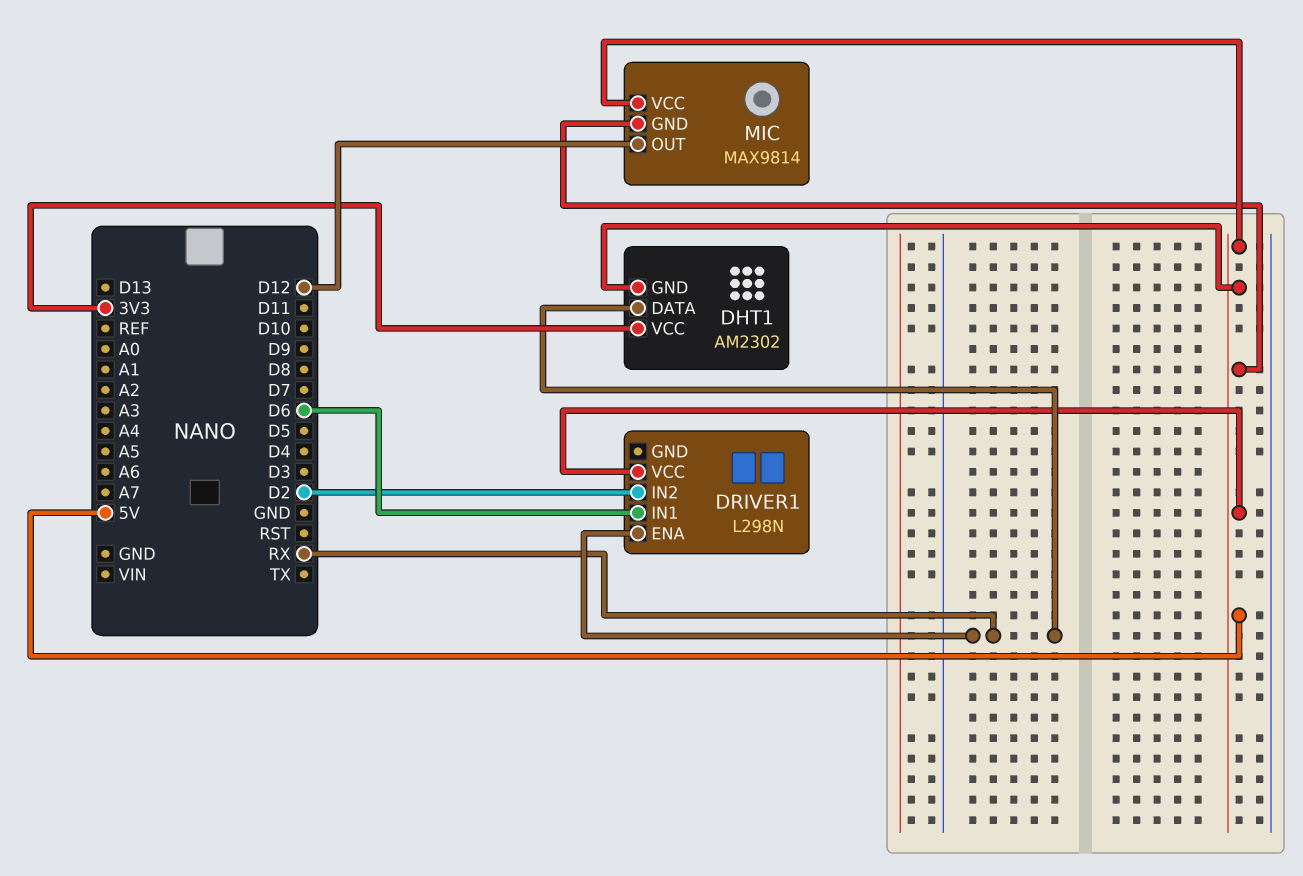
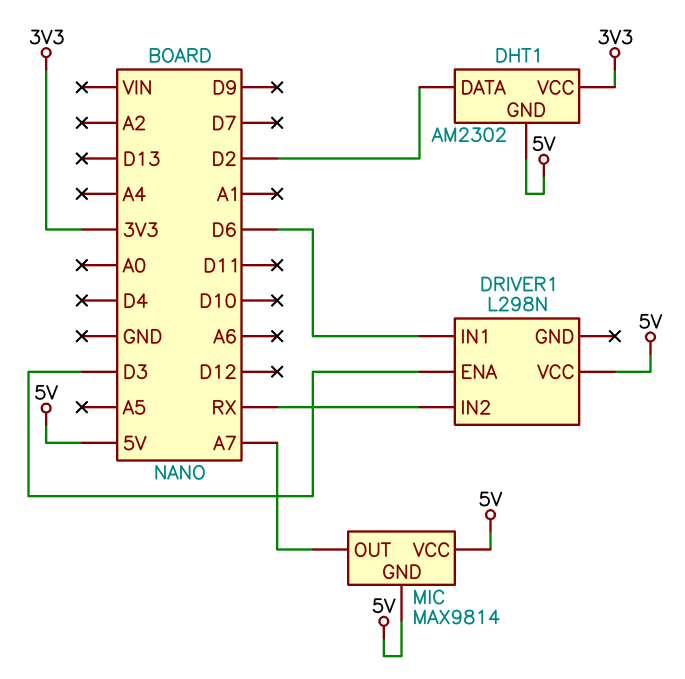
DHT1 pin DATA: RX -> D2
DRIVER1 pin ENA: RX -> D3
DRIVER1 pin IN2: D2 -> RX
MIC pin OUT: D12 -> A7

